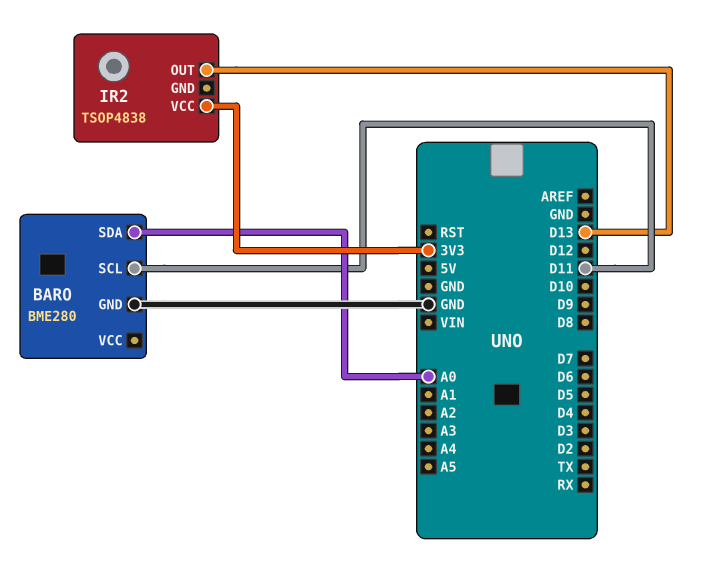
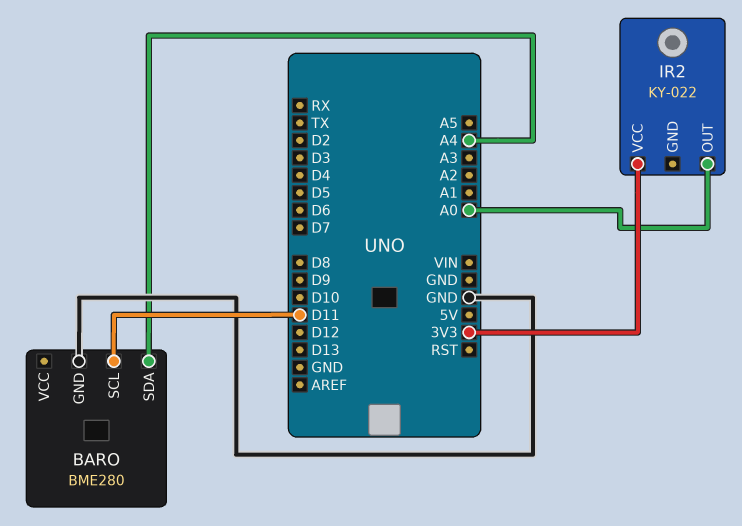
BARO pin SDA: A0 -> A4
IR2: TSOP4838 -> KY-022
IR2 pin OUT: D13 -> A0

